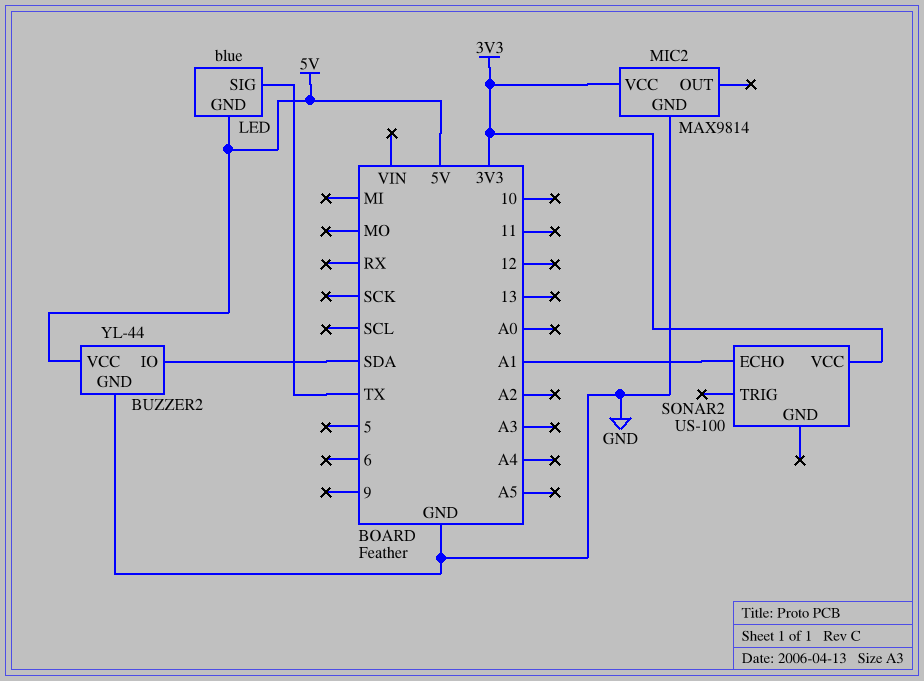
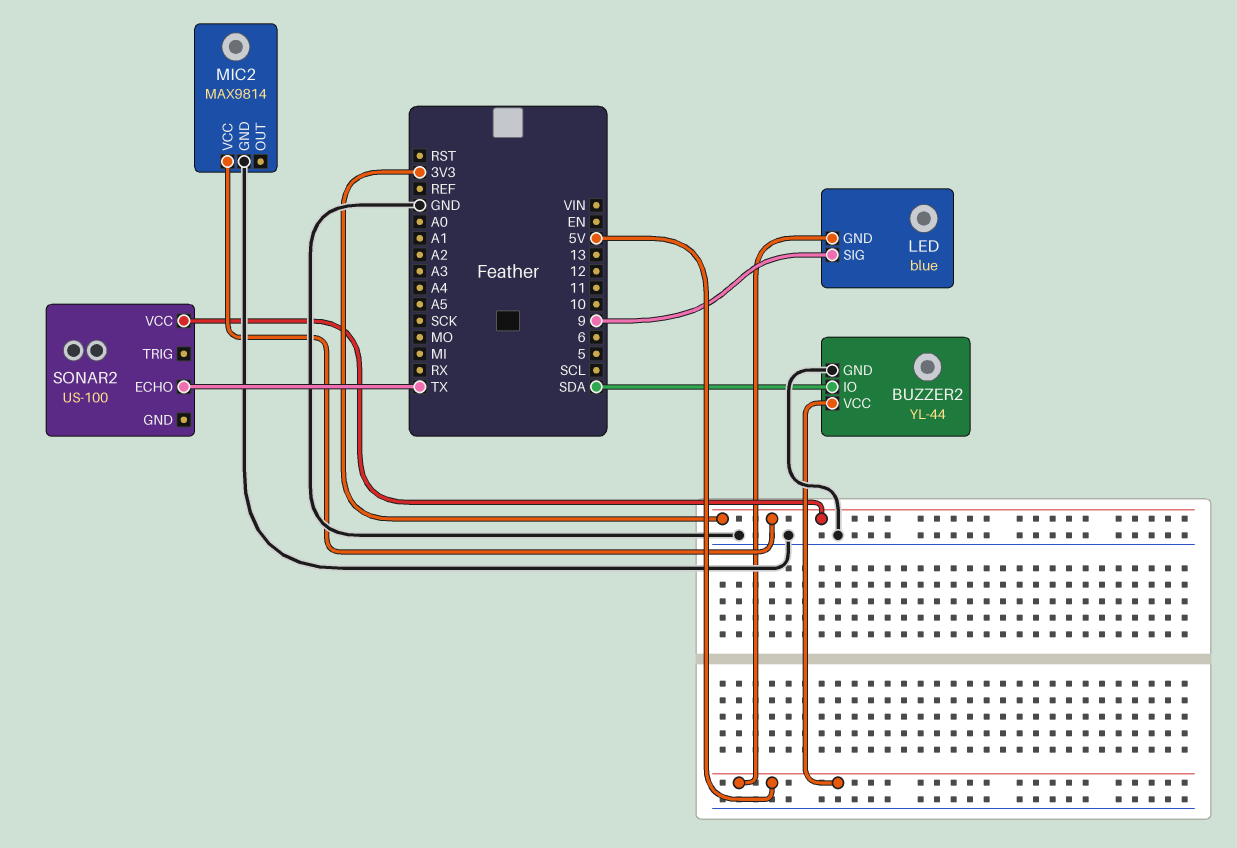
LED pin SIG: TX -> 9
SONAR2 pin ECHO: A1 -> TX

